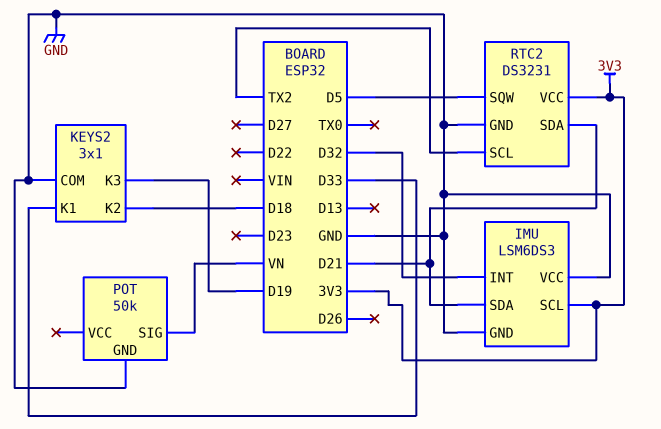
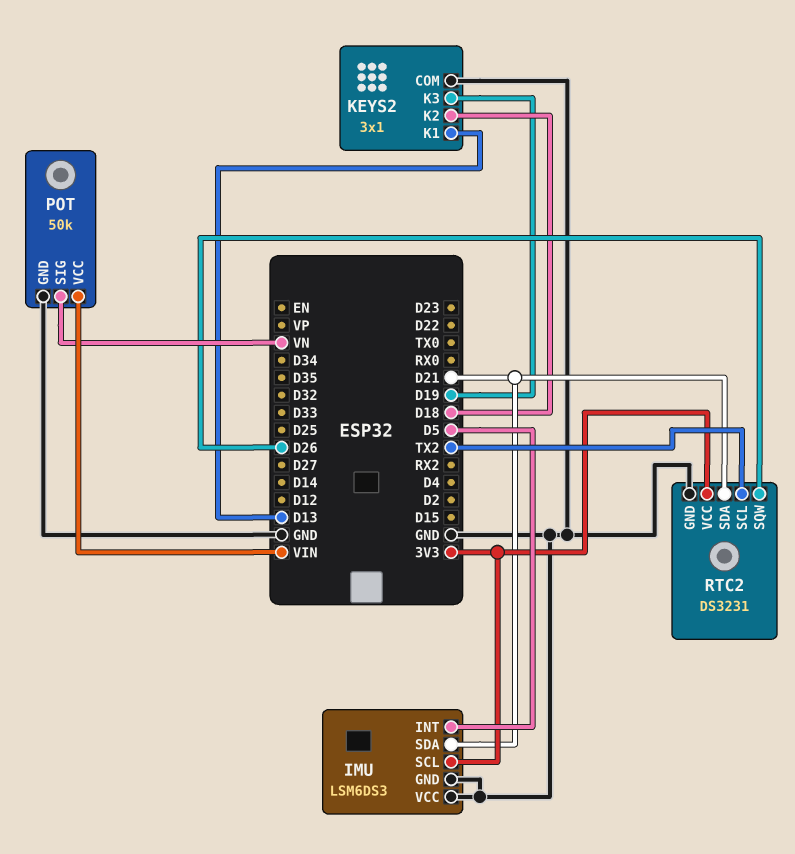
IMU pin INT: D32 -> D5
KEYS2 pin K1: D33 -> D13
POT pin VCC: none -> VIN
RTC2 pin SQW: D5 -> D26

